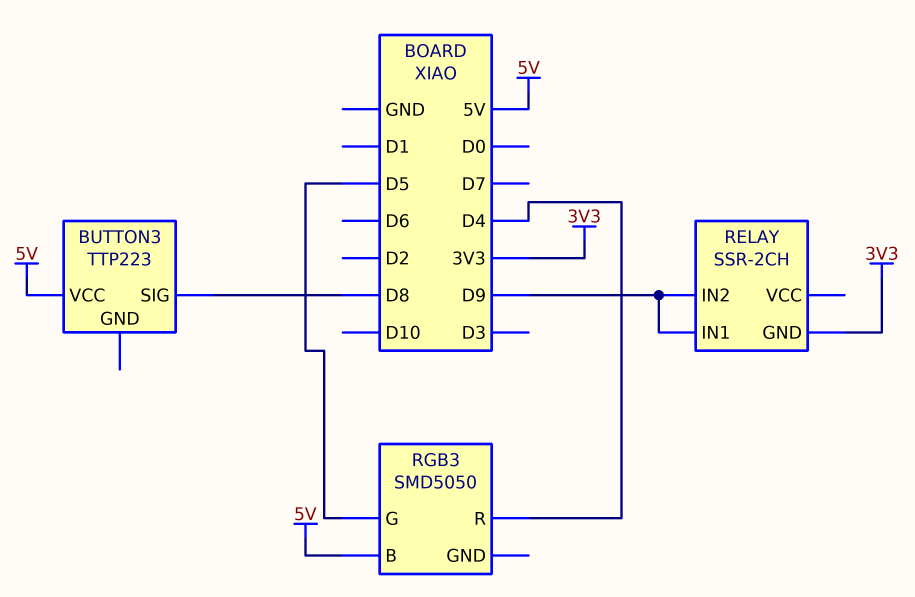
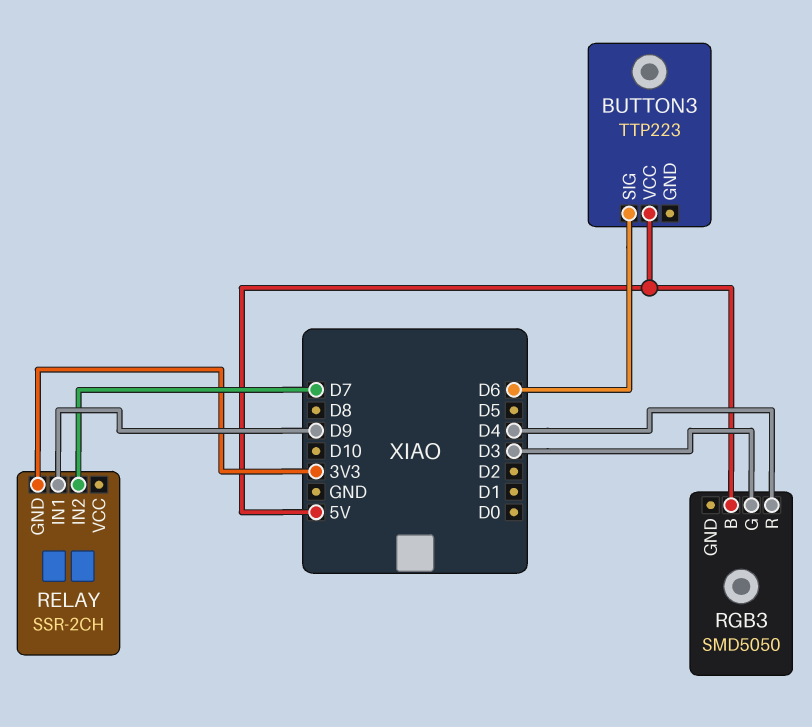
BUTTON3 pin SIG: D8 -> D6
RELAY pin IN2: D9 -> D7
RGB3 pin G: D5 -> D3

